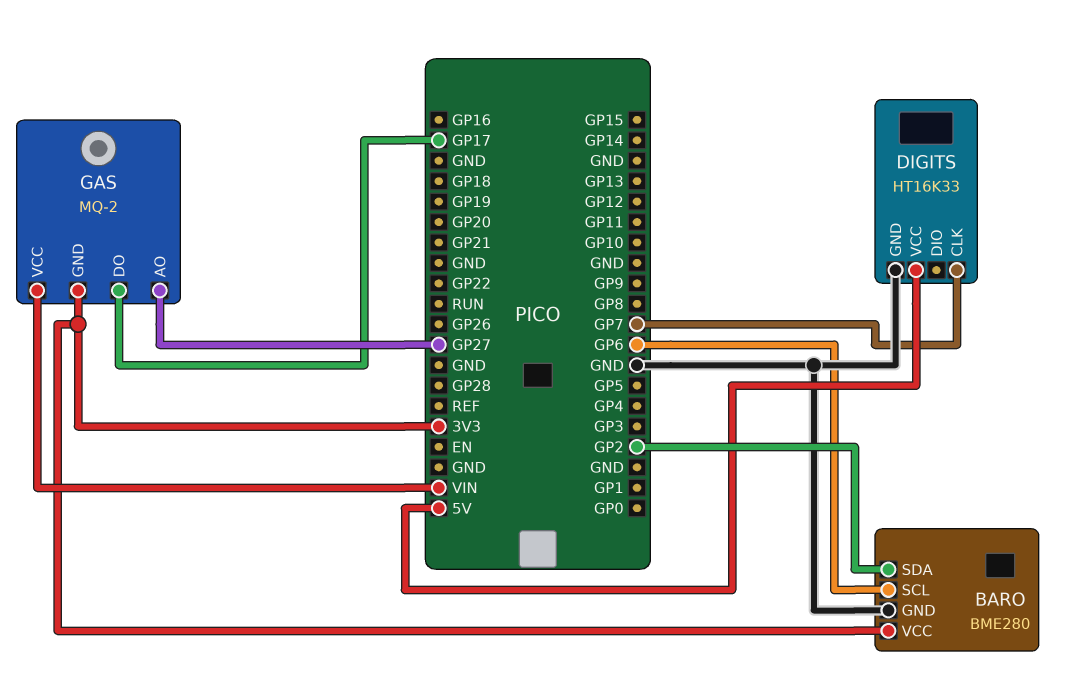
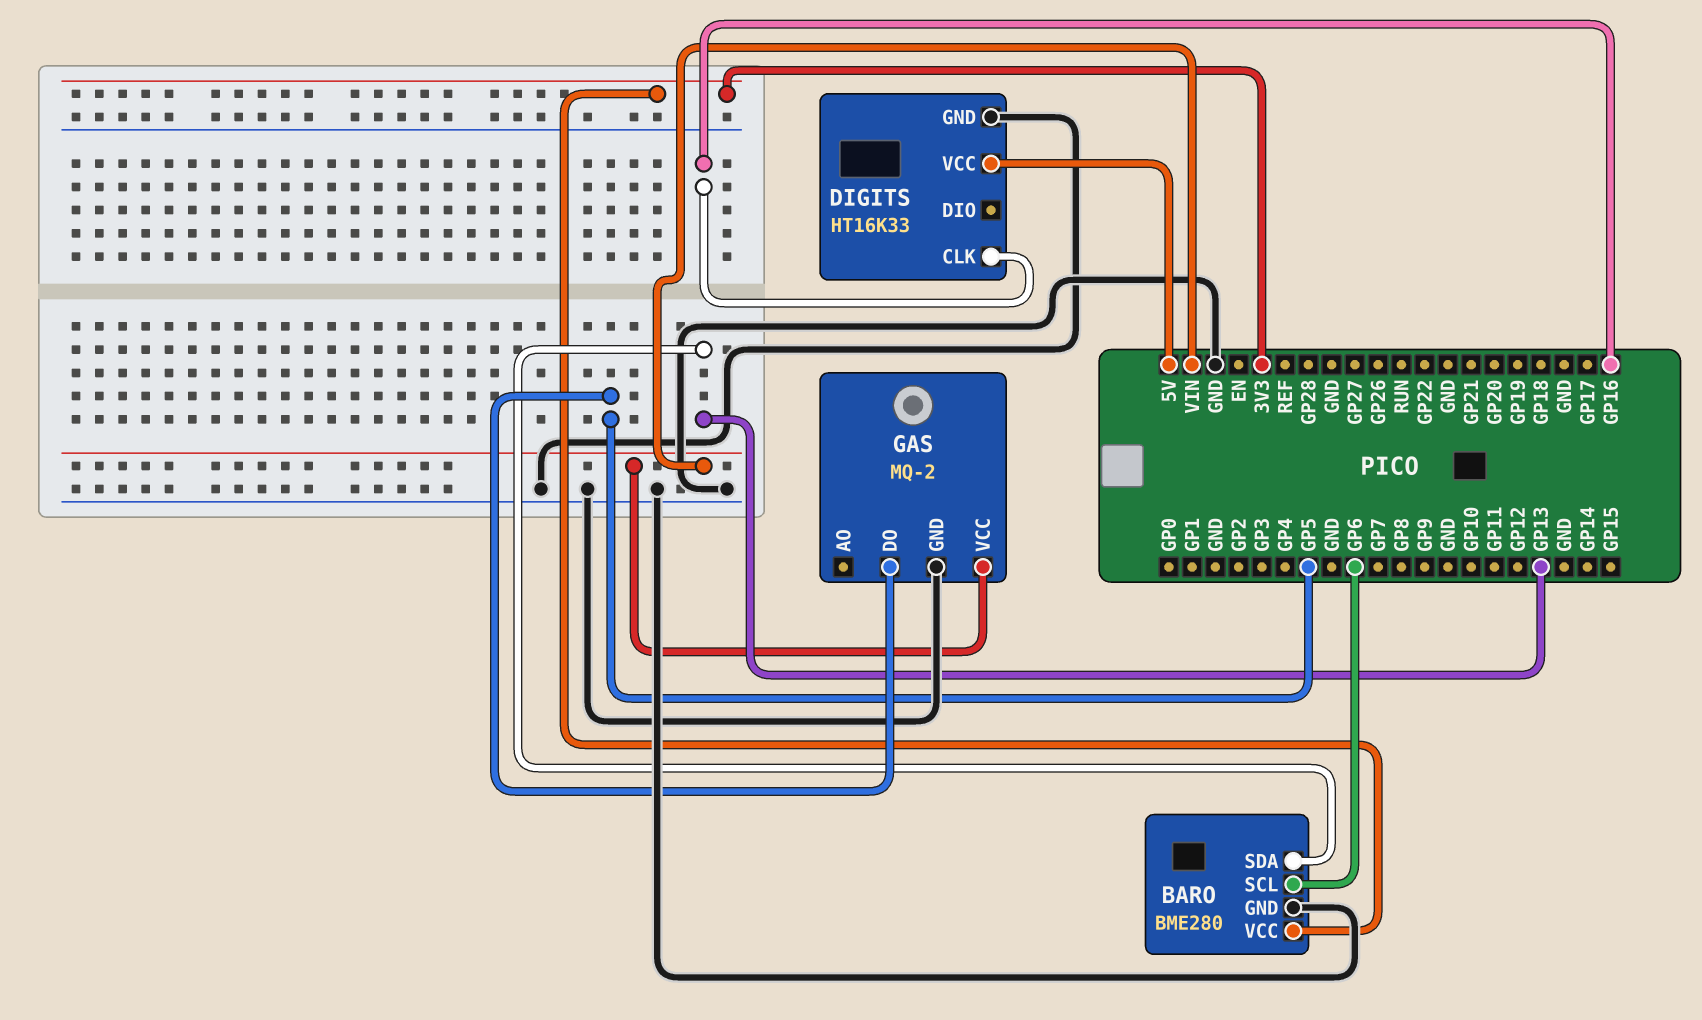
BARO pin SDA: GP2 -> GP13
DIGITS pin CLK: GP7 -> GP16
GAS pin AO: GP27 -> none
GAS pin DO: GP17 -> GP5
GAS pin GND: 3V3 -> GND

